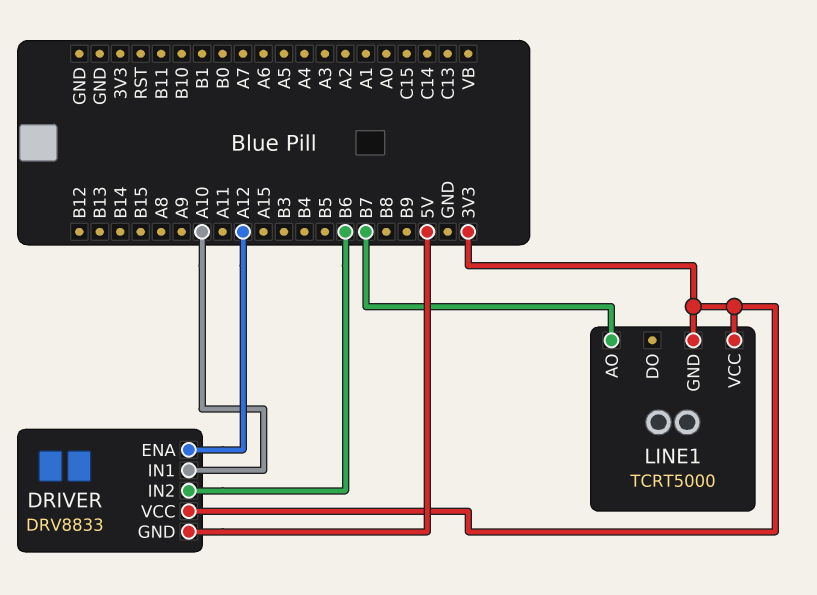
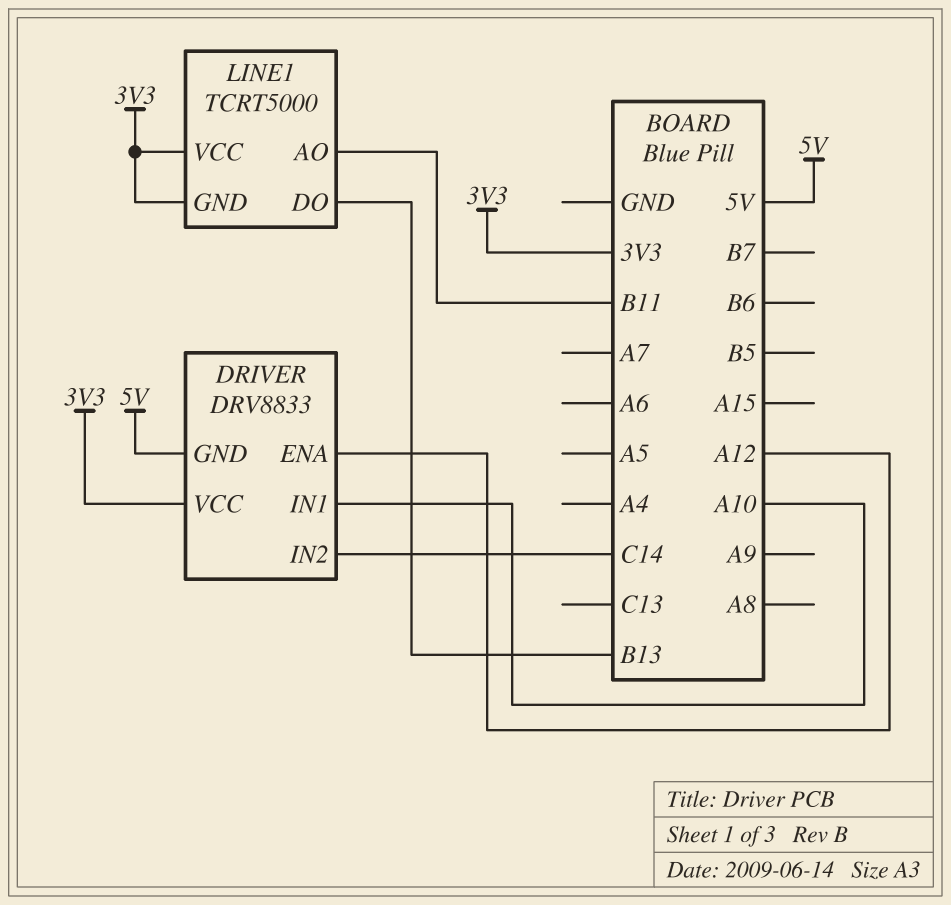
DRIVER pin IN2: B6 -> C14
LINE1 pin AO: B7 -> B11
LINE1 pin DO: none -> B13

